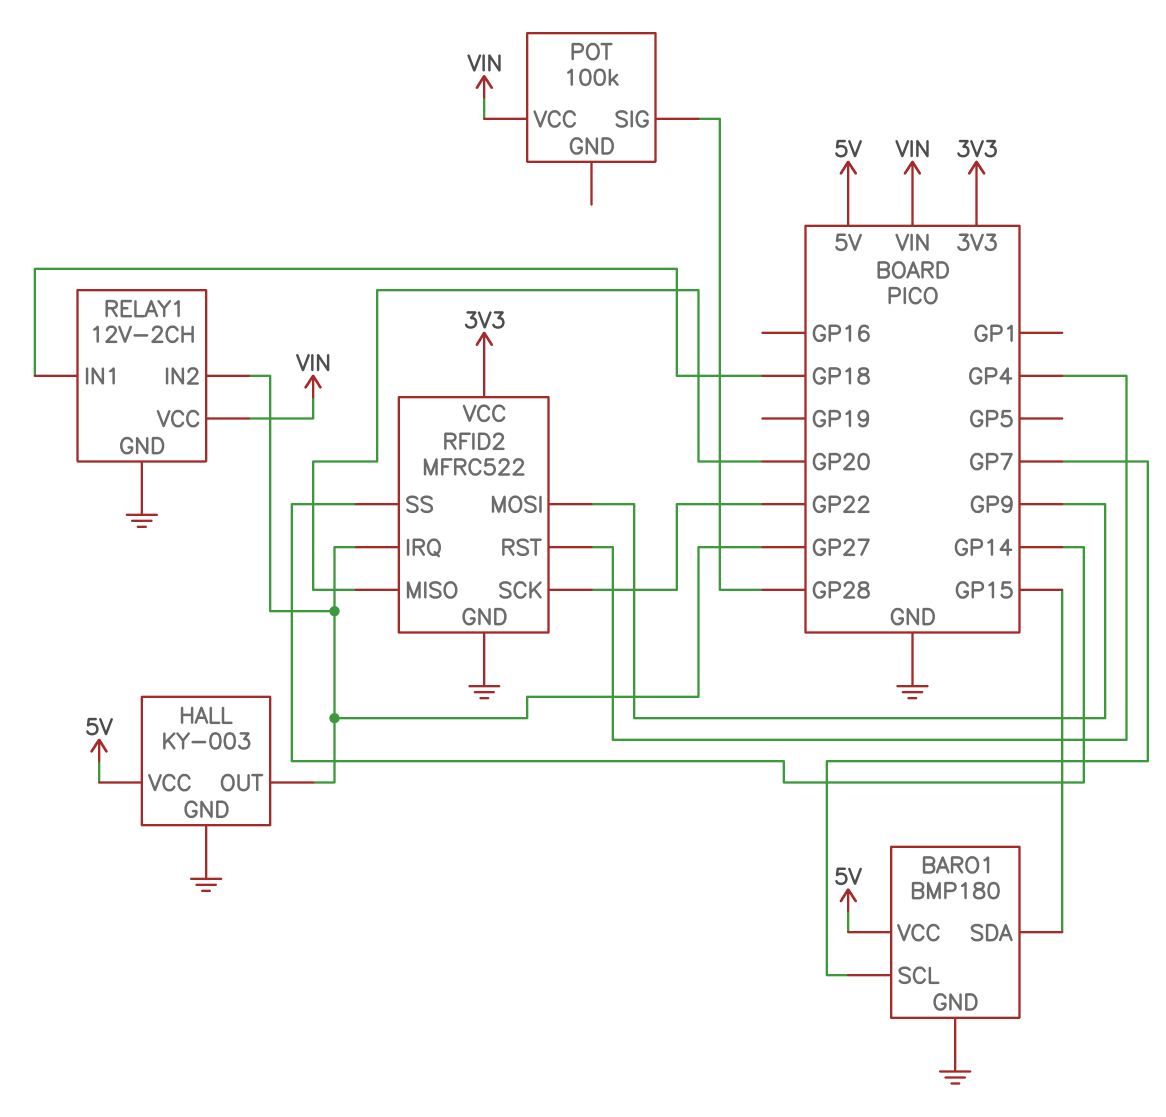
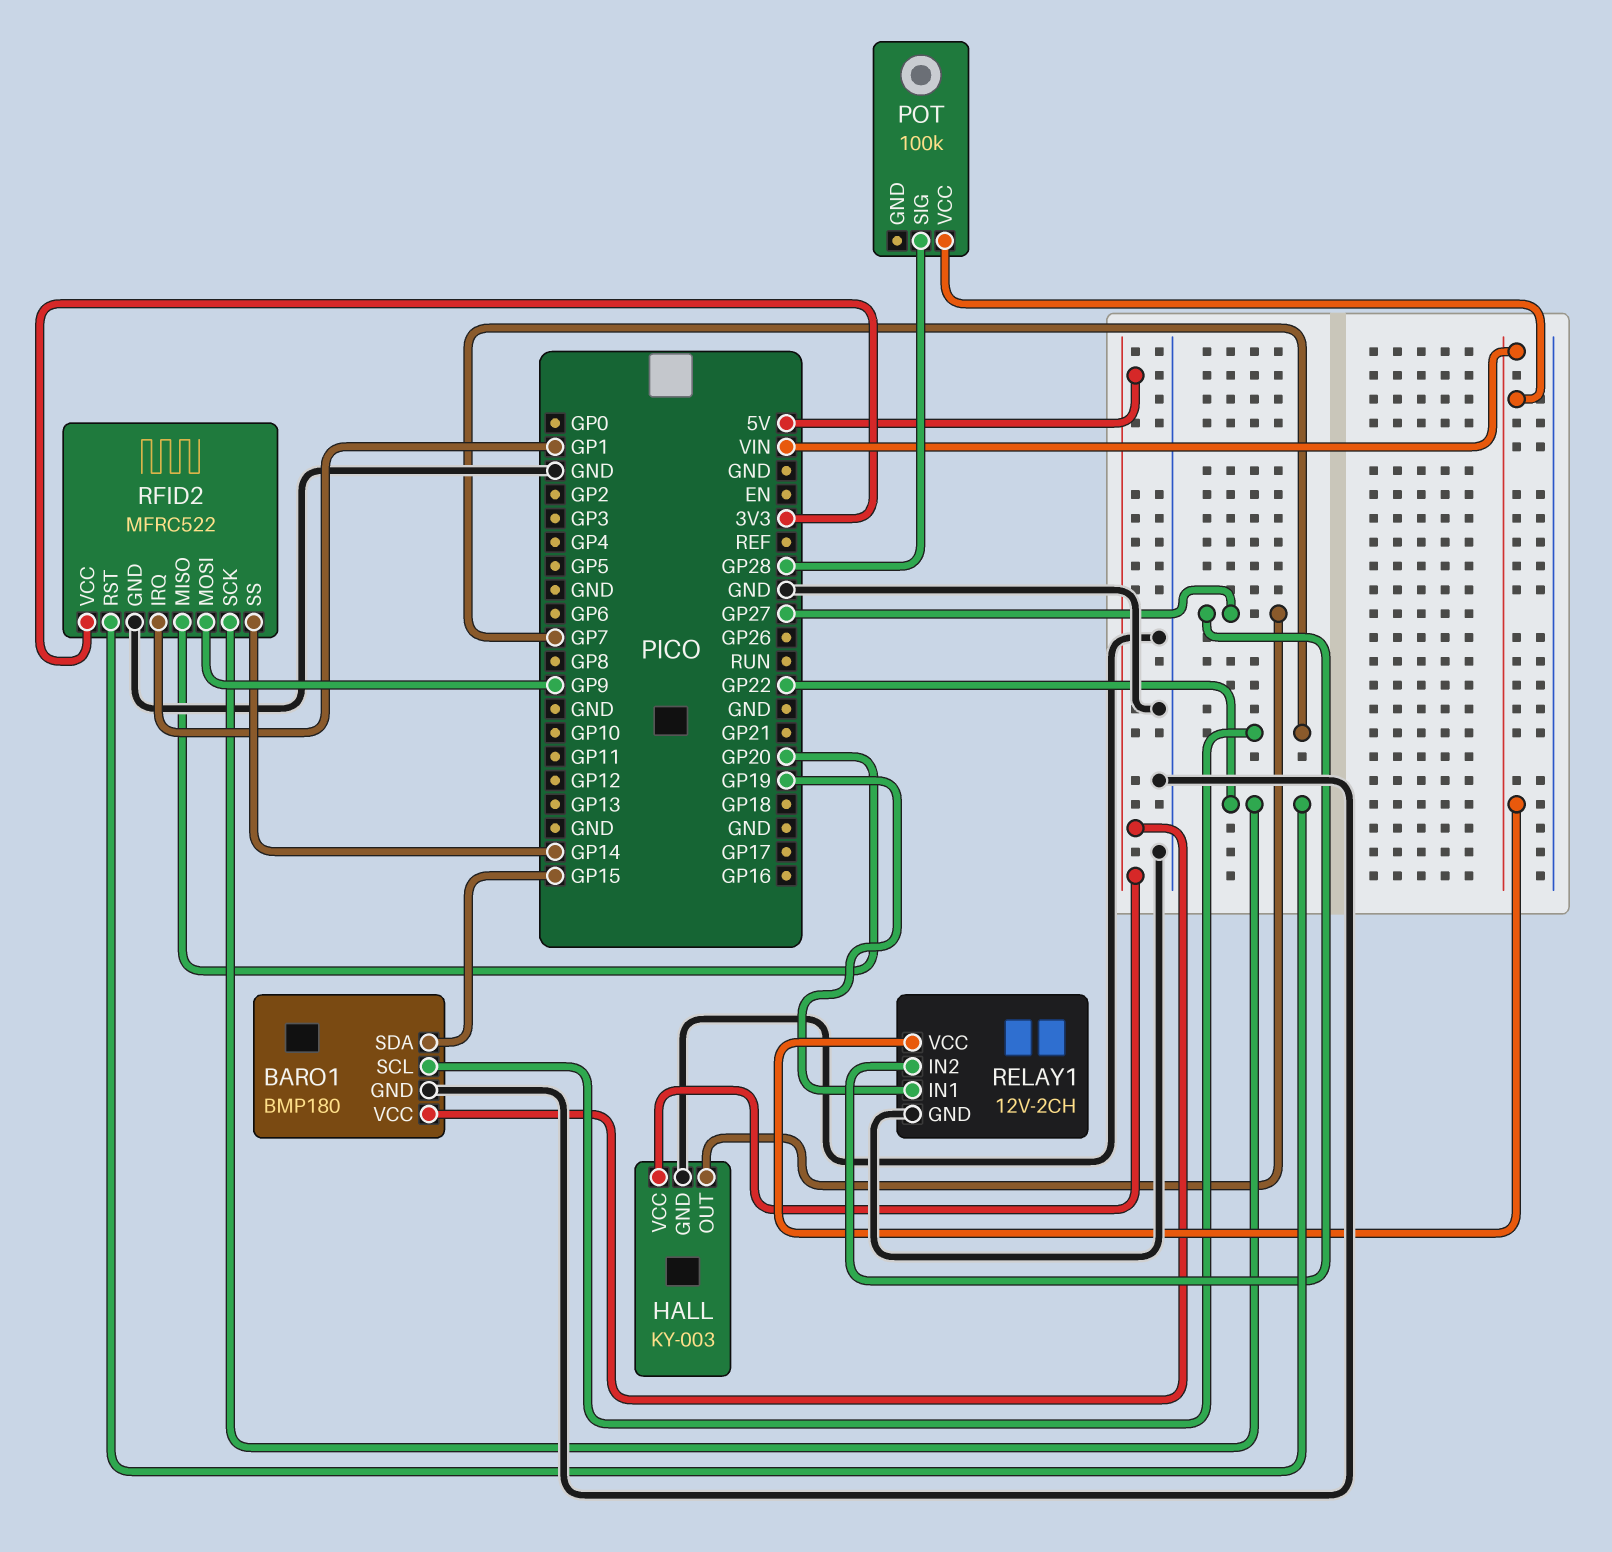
RELAY1 pin IN1: GP18 -> GP19
RFID2 pin IRQ: GP27 -> GP1
RFID2 pin RST: GP4 -> GP22

